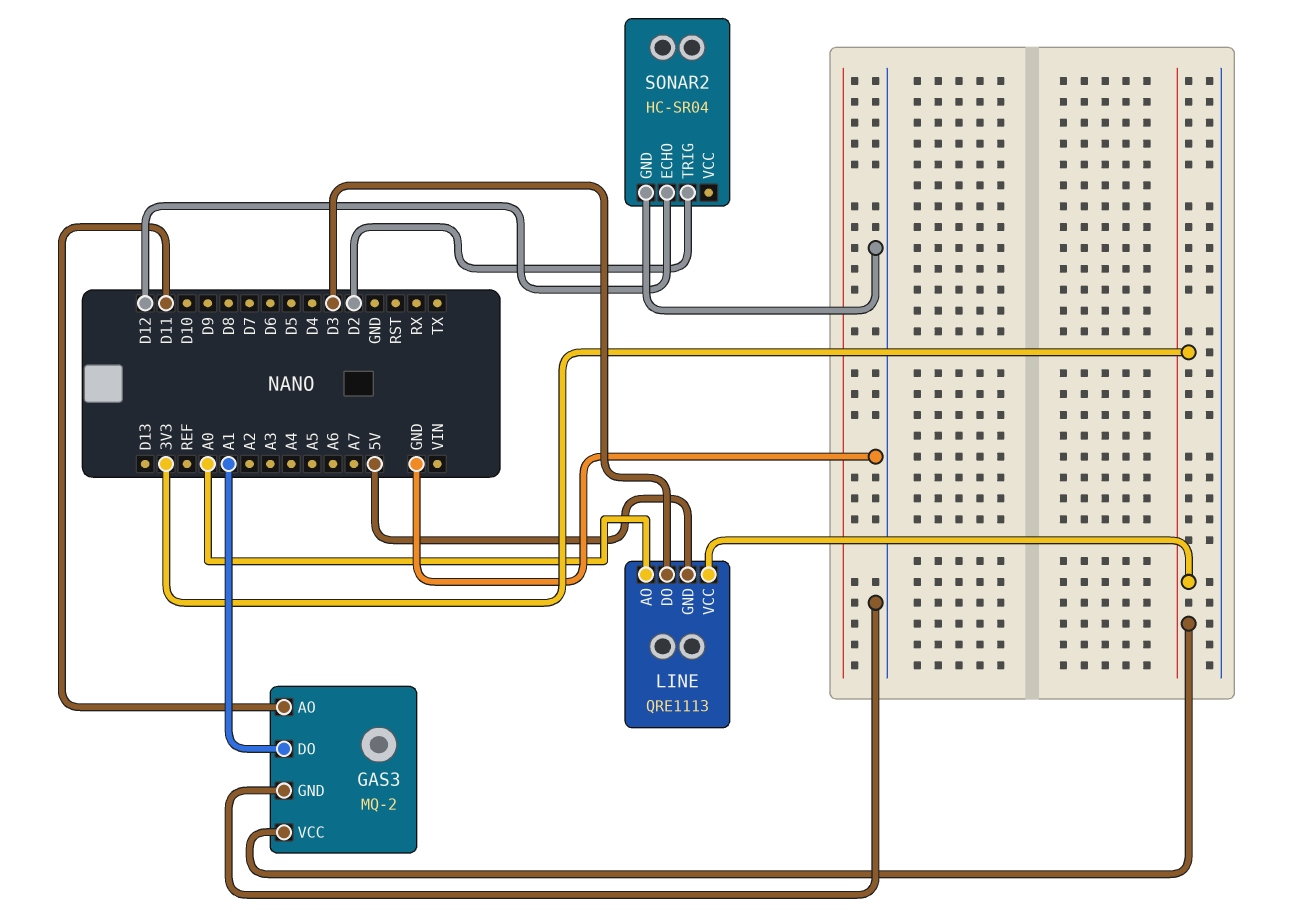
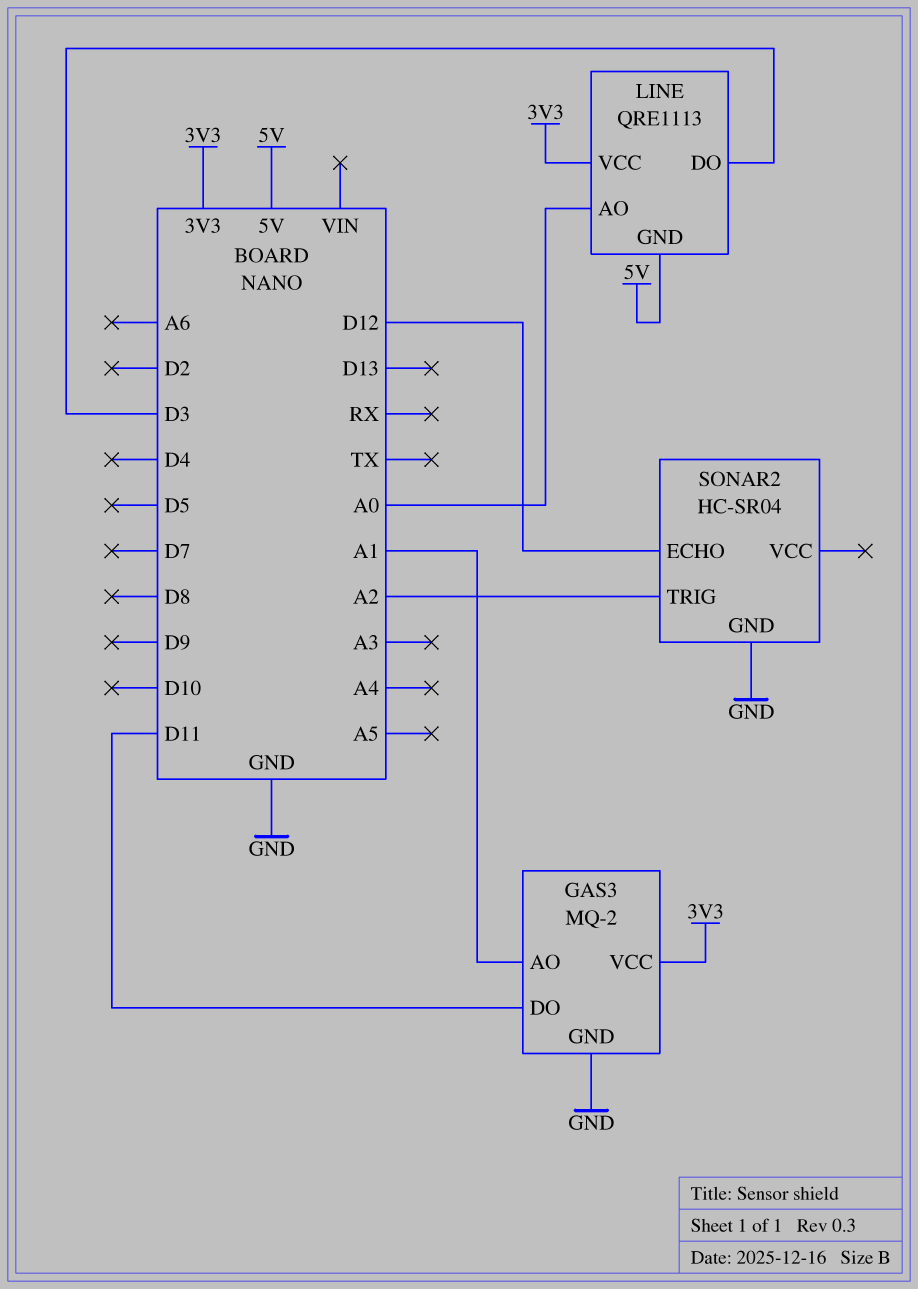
GAS3 pin AO: D11 -> A1
GAS3 pin DO: A1 -> D11
SONAR2 pin TRIG: D2 -> A2

